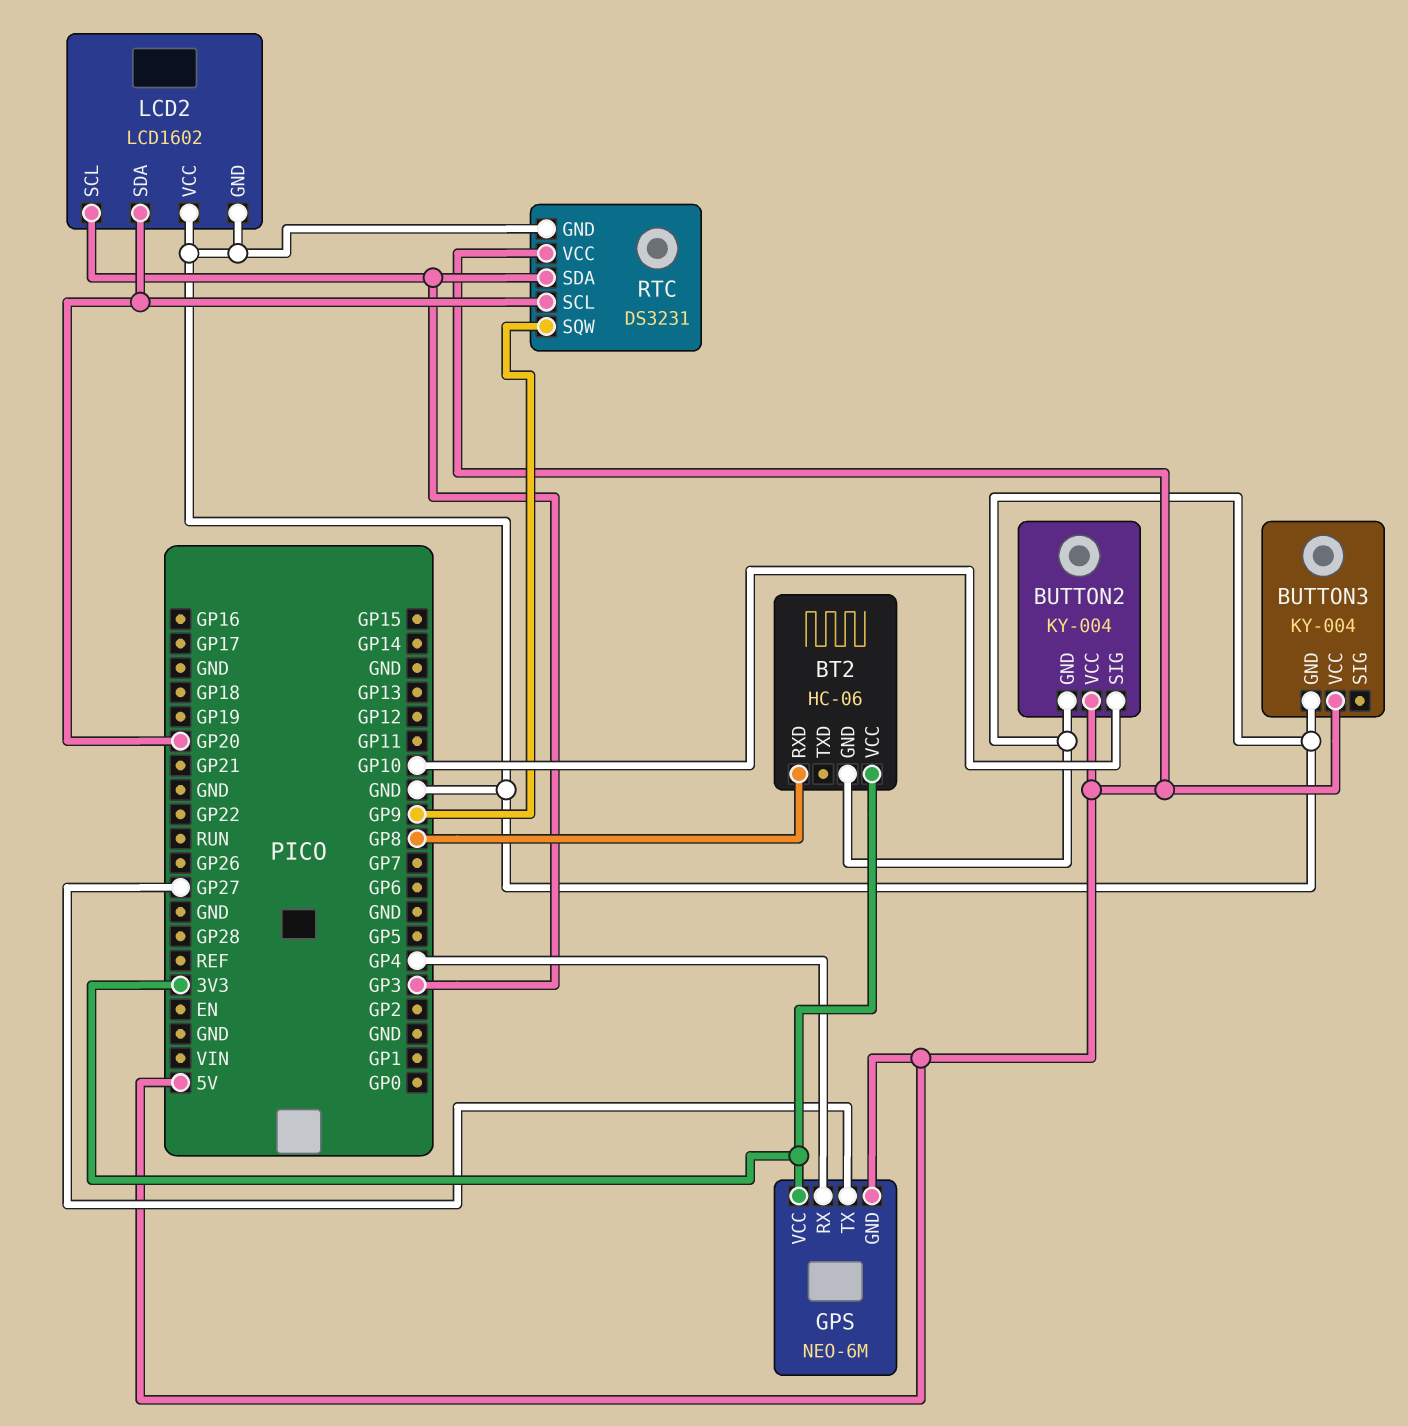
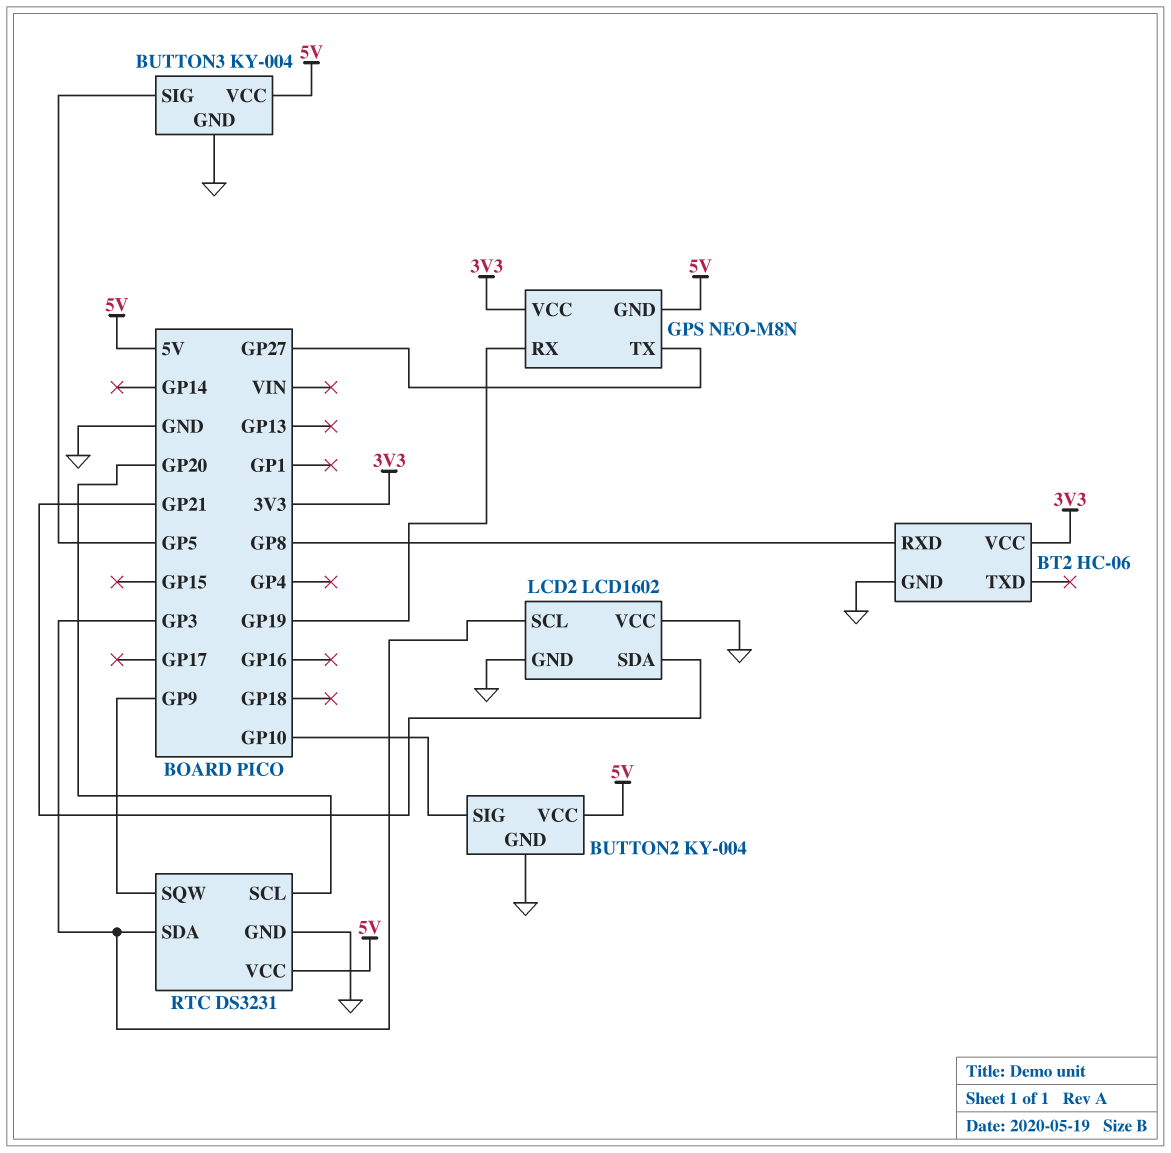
BUTTON3 pin SIG: none -> GP5
GPS: NEO-6M -> NEO-M8N
GPS pin RX: GP4 -> GP19
LCD2 pin SDA: GP20 -> GP21

